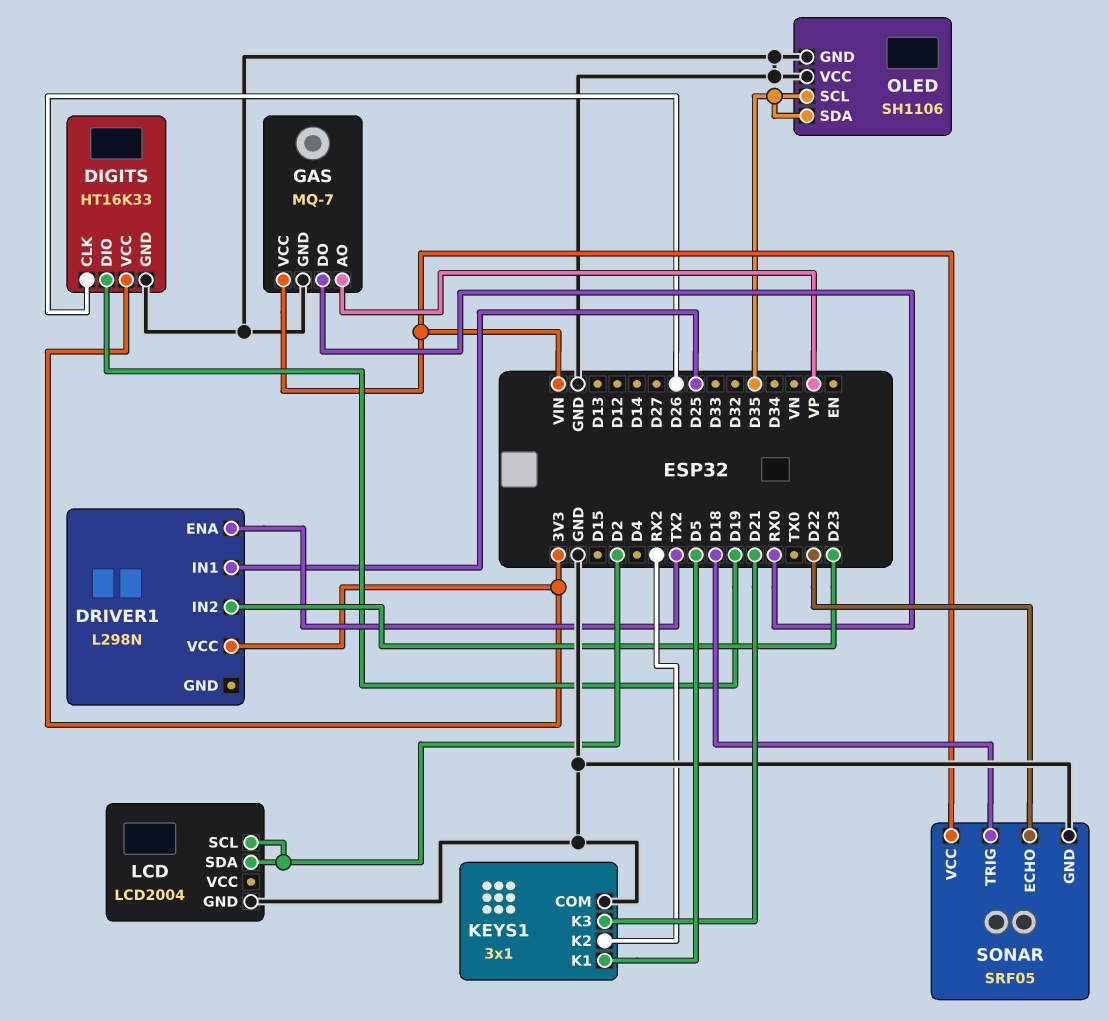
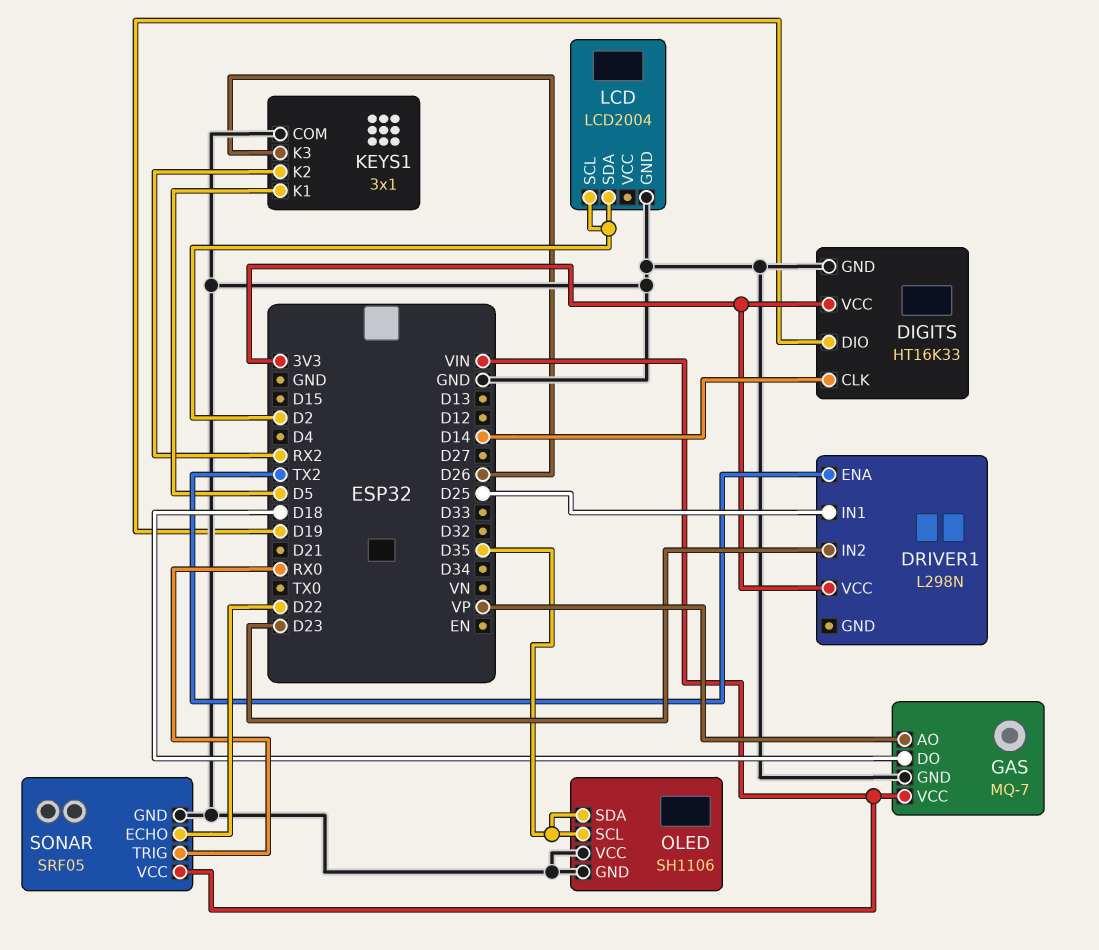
DIGITS pin CLK: D26 -> D14
GAS pin DO: RX0 -> D18
KEYS1 pin K3: D21 -> D26
SONAR pin TRIG: D18 -> RX0

